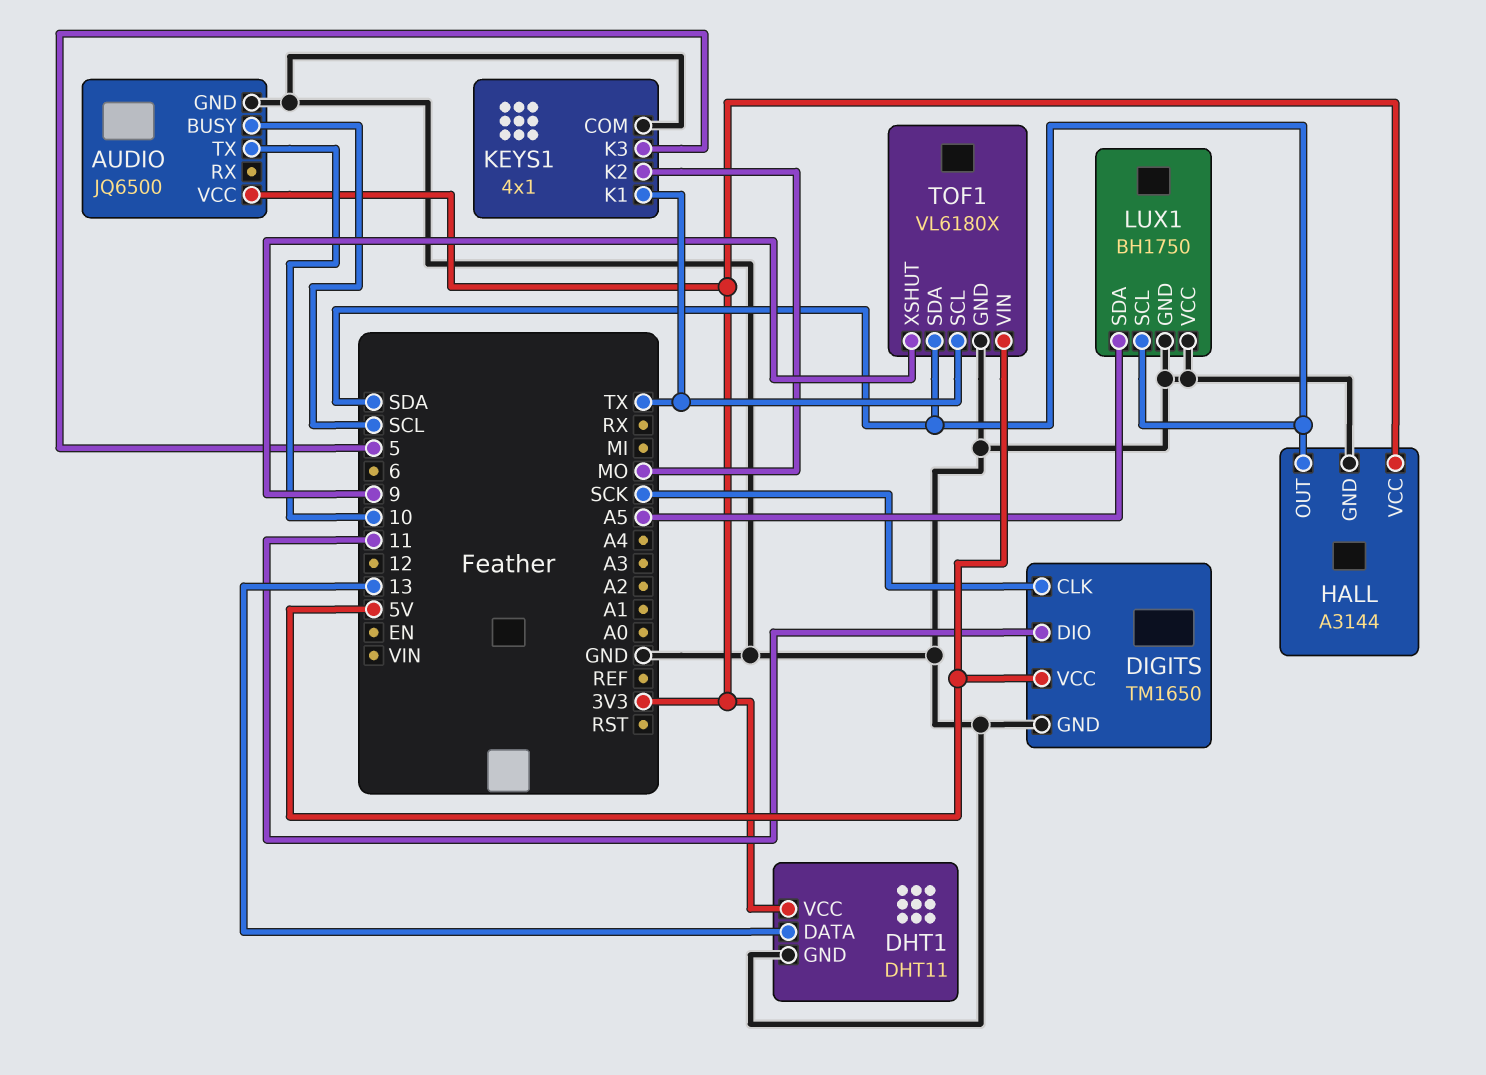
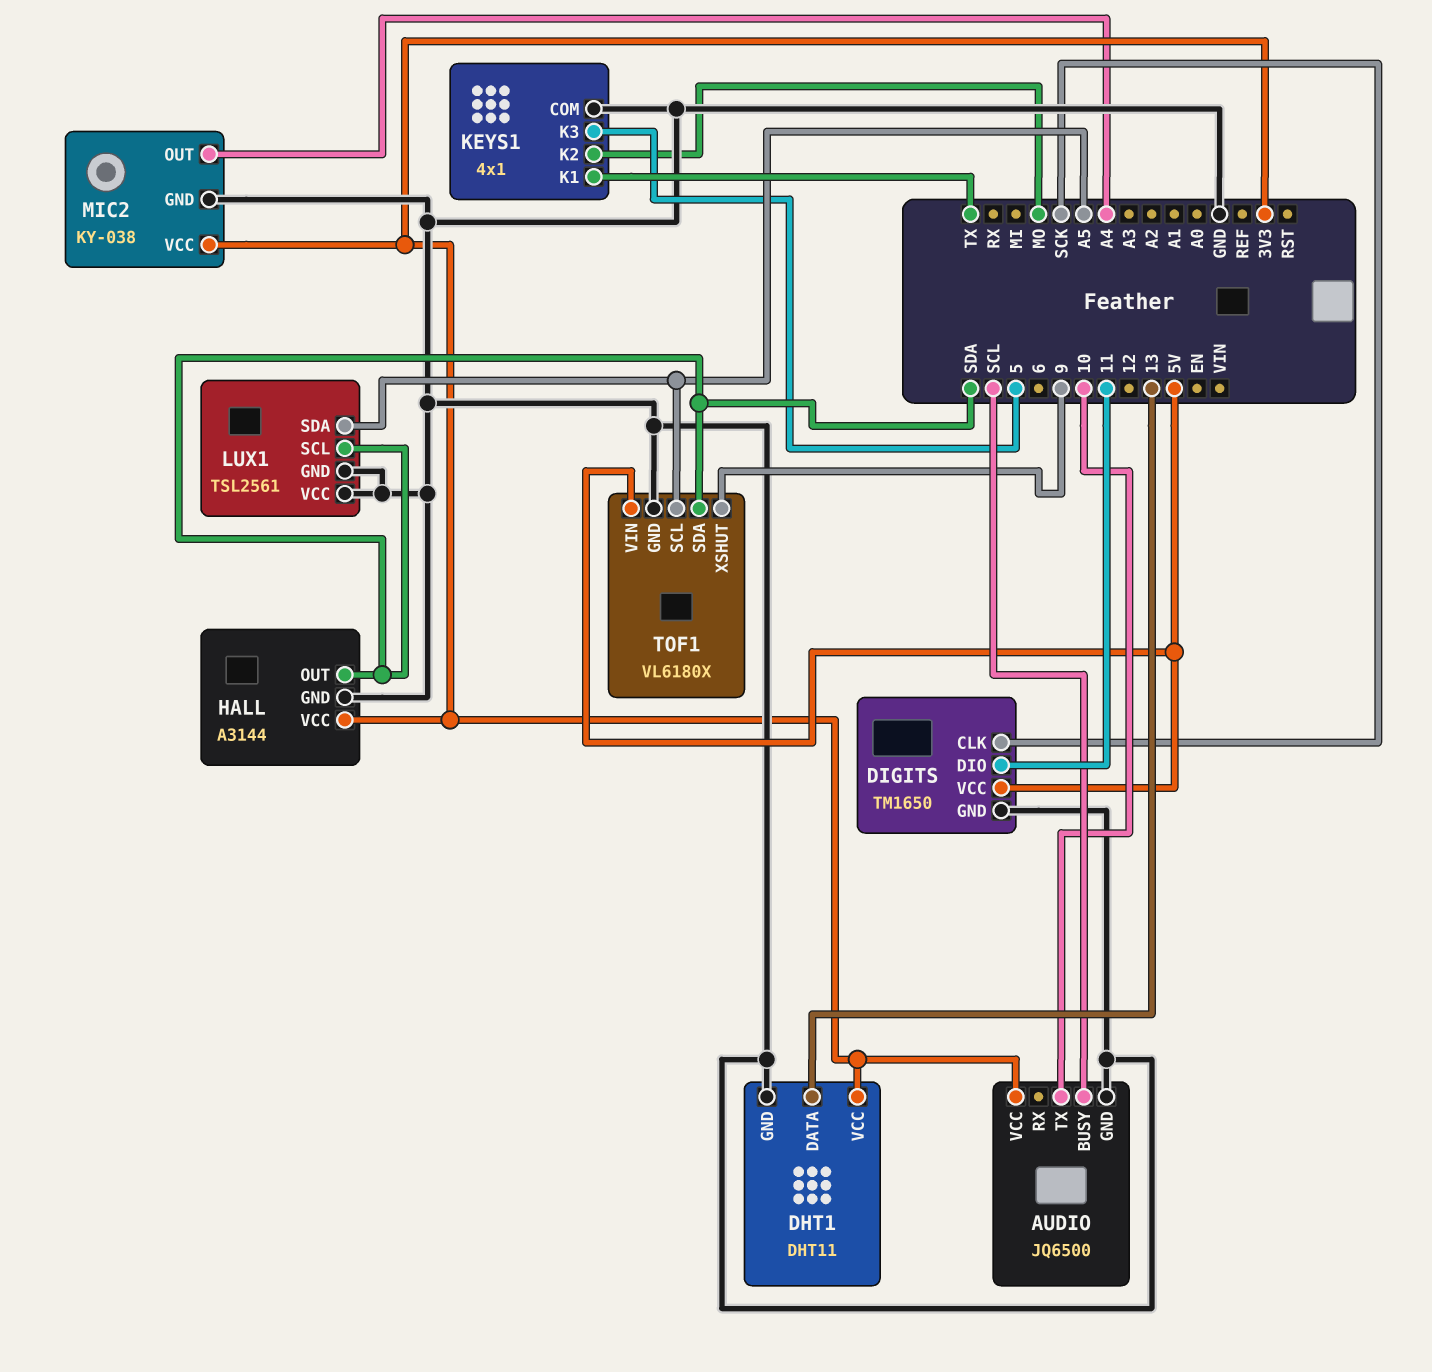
LUX1: BH1750 -> TSL2561
MIC2: none -> KY-038
MIC2 pin GND: none -> GND
MIC2 pin OUT: none -> A4
MIC2 pin VCC: none -> 3V3
TOF1 pin SCL: TX -> A5

